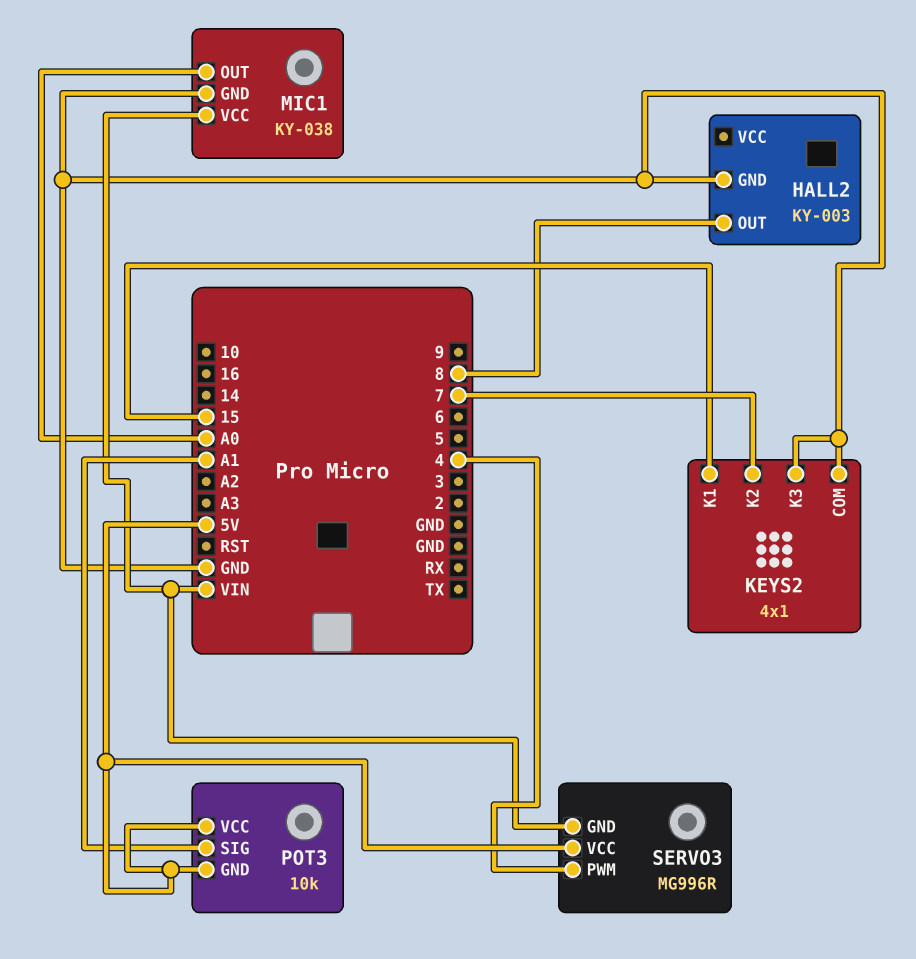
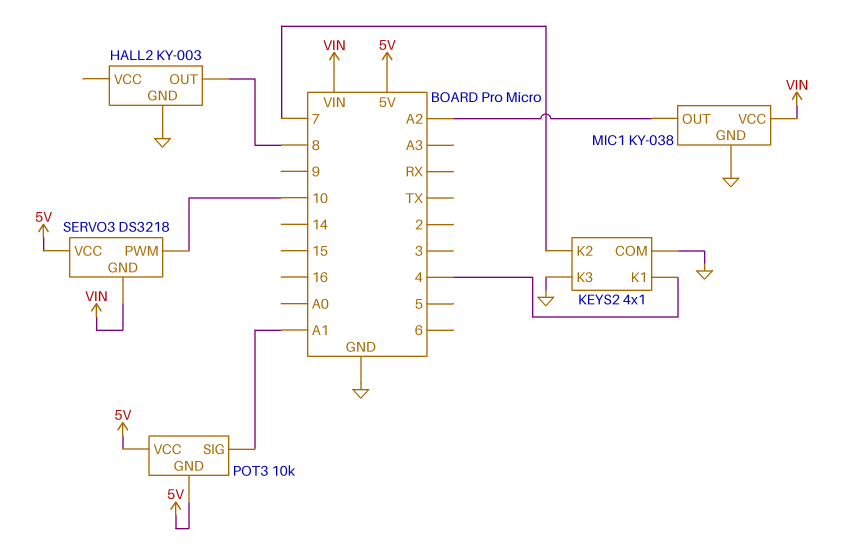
KEYS2 pin K1: 15 -> 4
MIC1 pin OUT: A0 -> A2
SERVO3: MG996R -> DS3218
SERVO3 pin PWM: 4 -> 10

